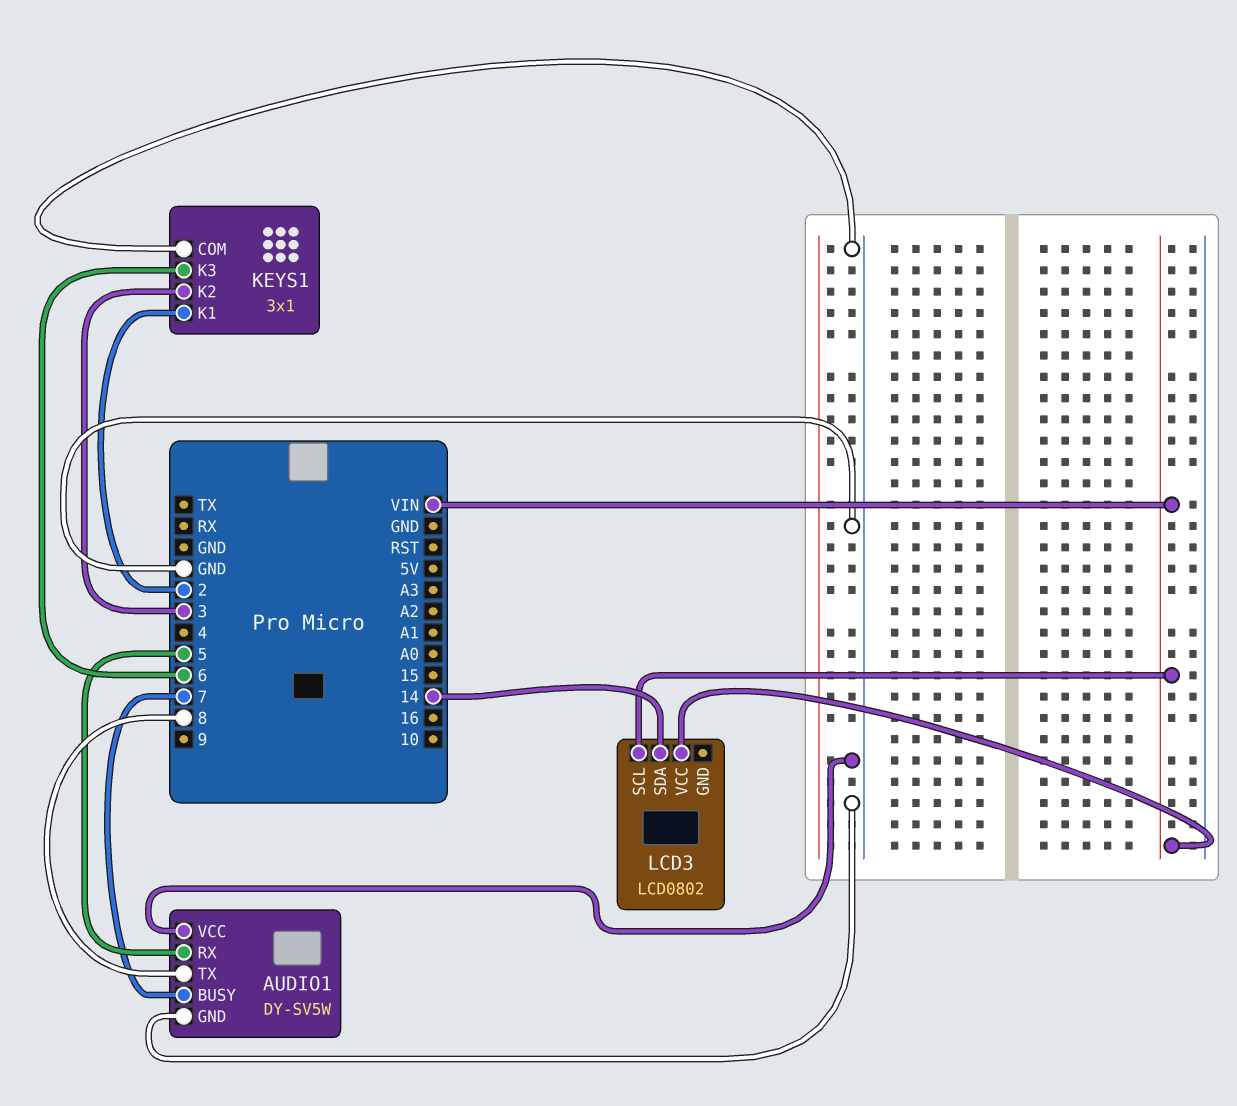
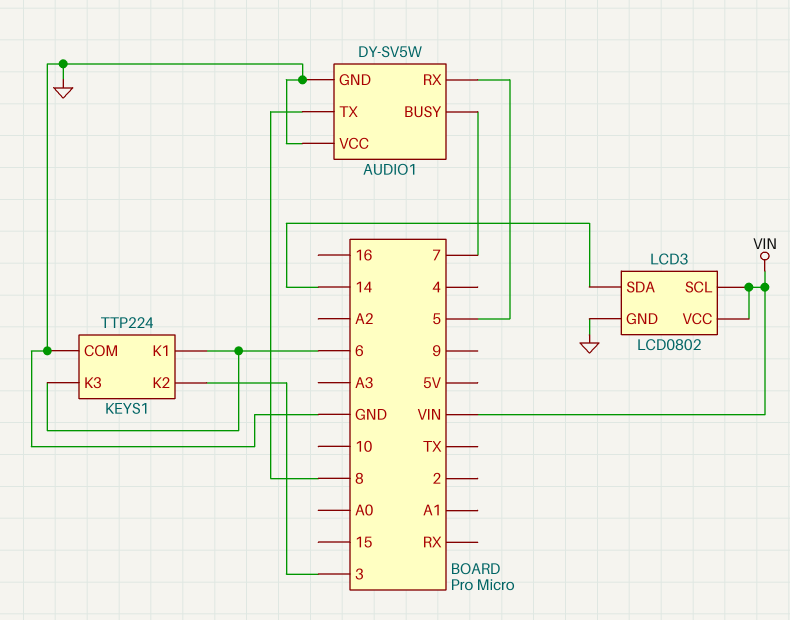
KEYS1: 3x1 -> TTP224
KEYS1 pin K1: 2 -> 6
LCD3 pin GND: none -> GND

